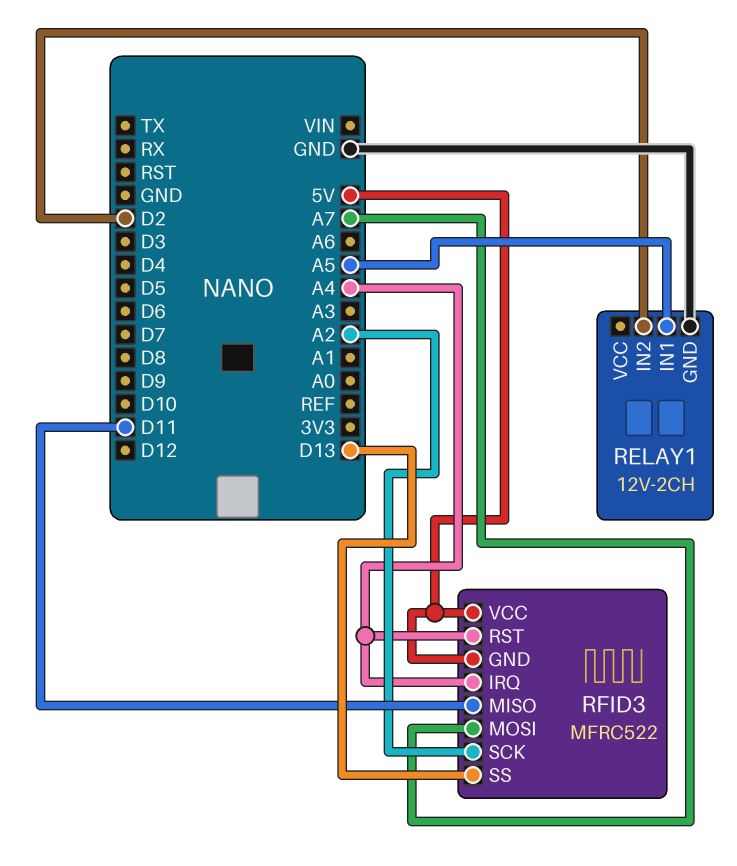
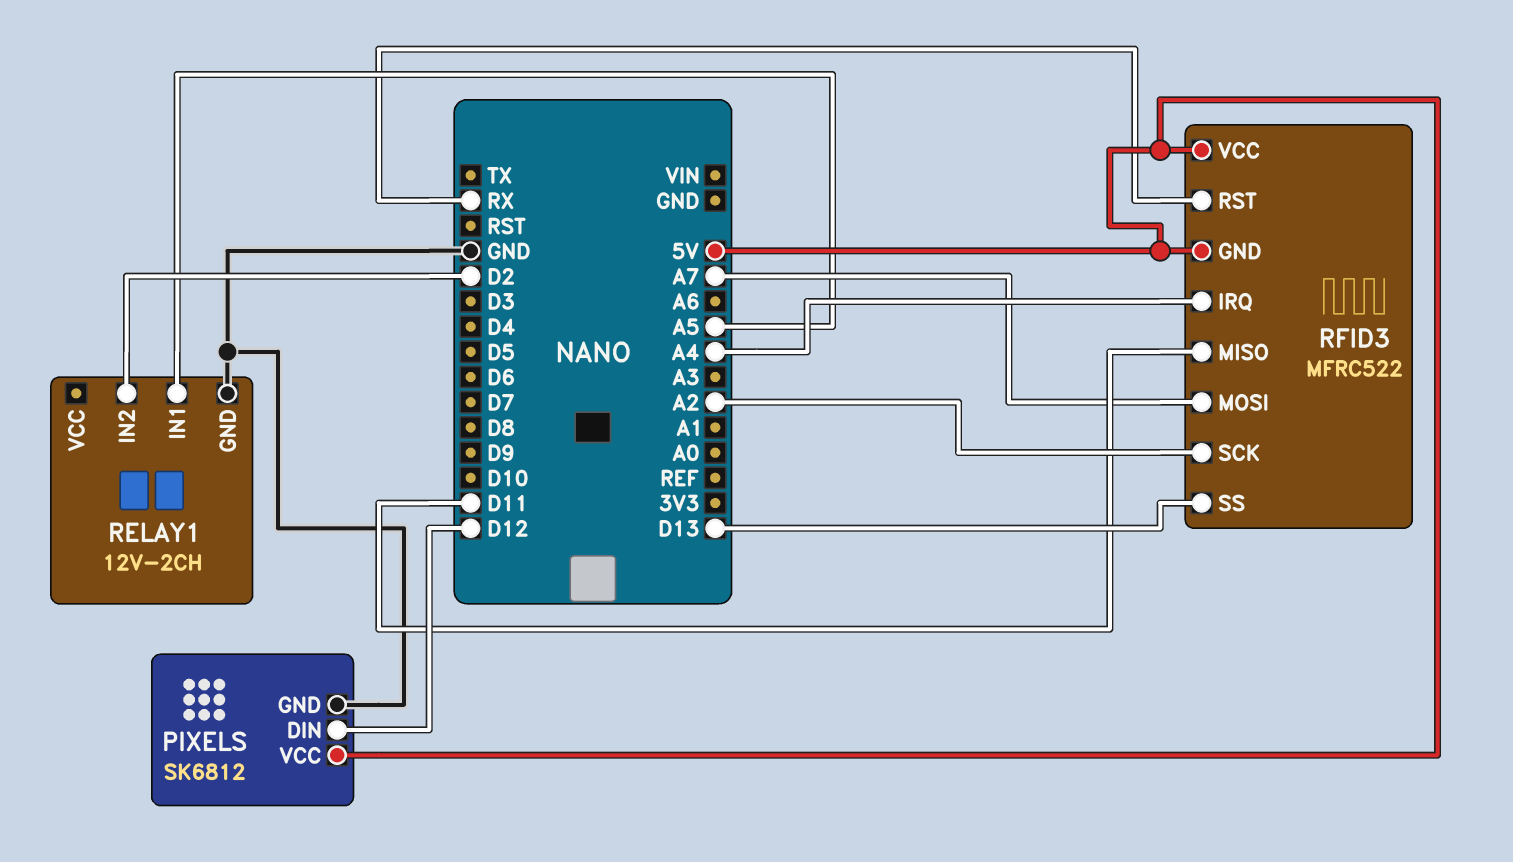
PIXELS: none -> SK6812
PIXELS pin DIN: none -> D12
PIXELS pin GND: none -> GND
PIXELS pin VCC: none -> 5V
RFID3 pin RST: A4 -> RX

